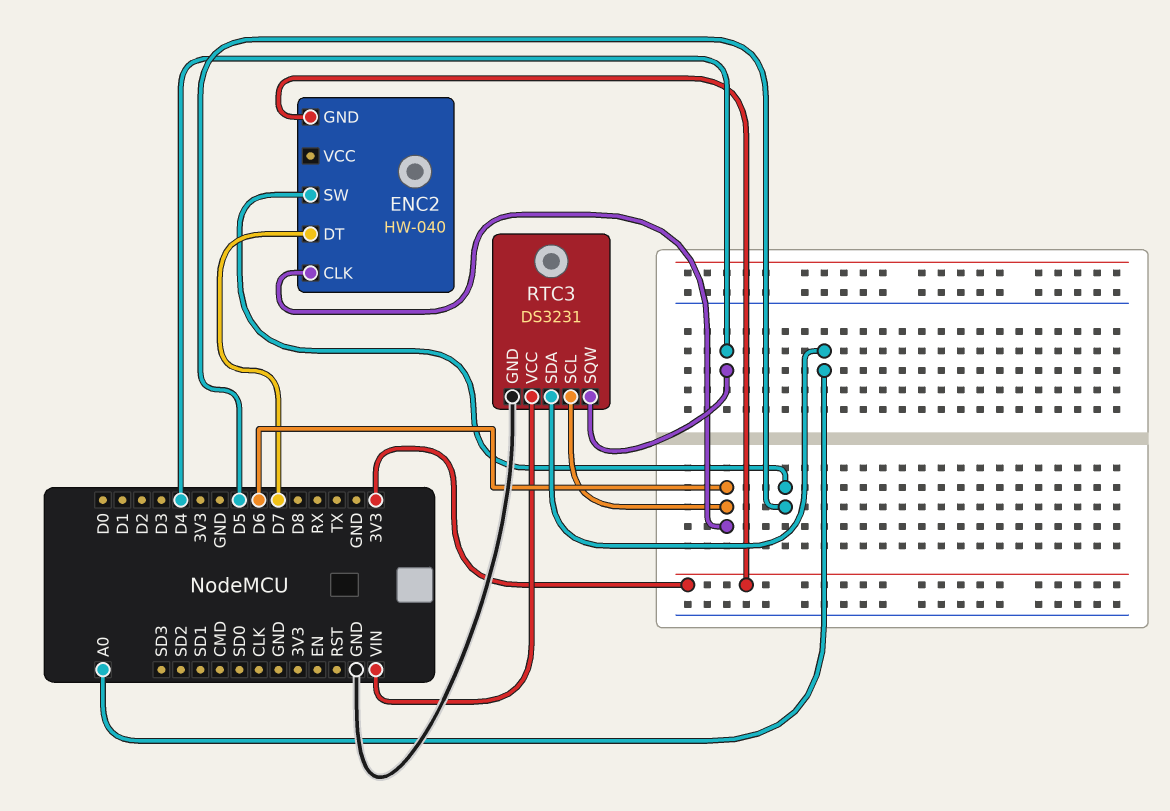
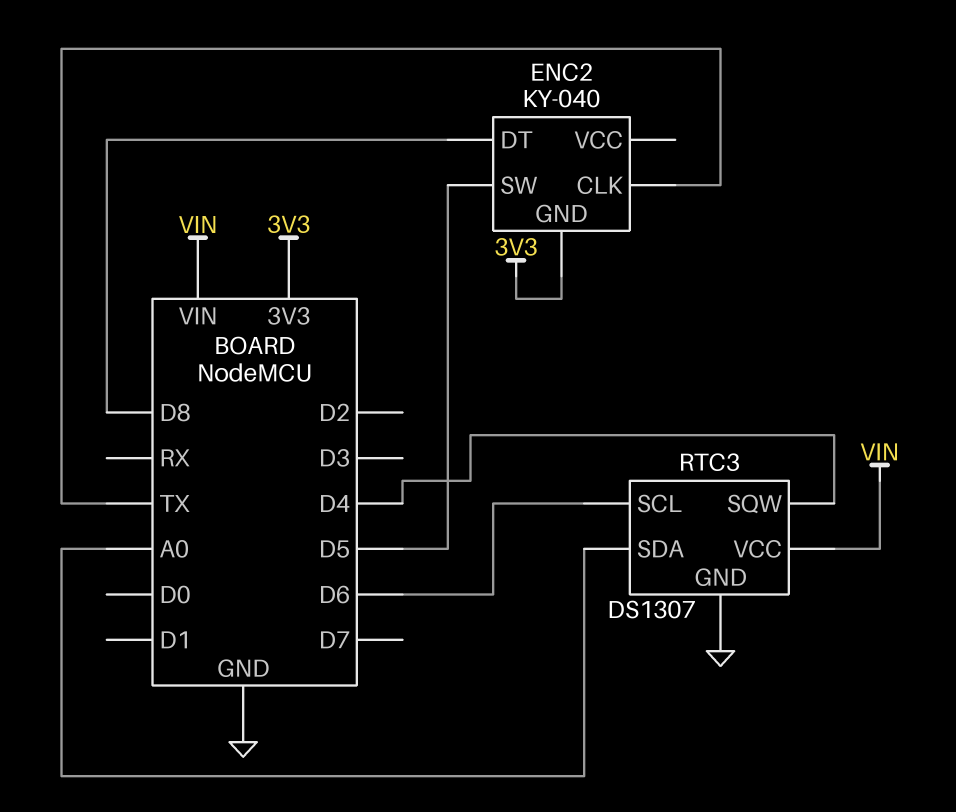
ENC2: HW-040 -> KY-040
ENC2 pin CLK: D6 -> TX
ENC2 pin DT: D7 -> D8
RTC3: DS3231 -> DS1307

